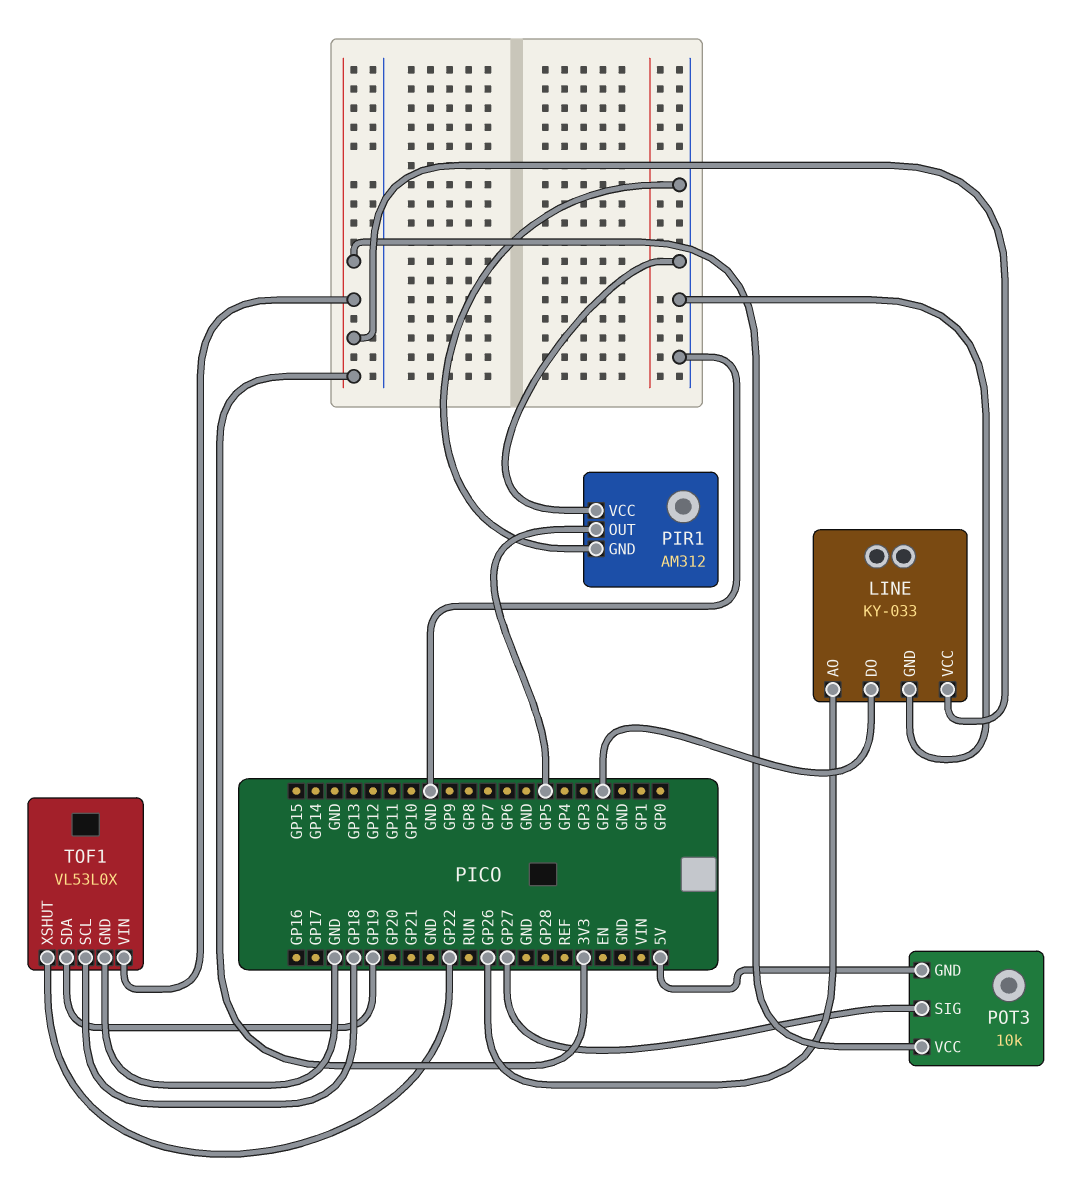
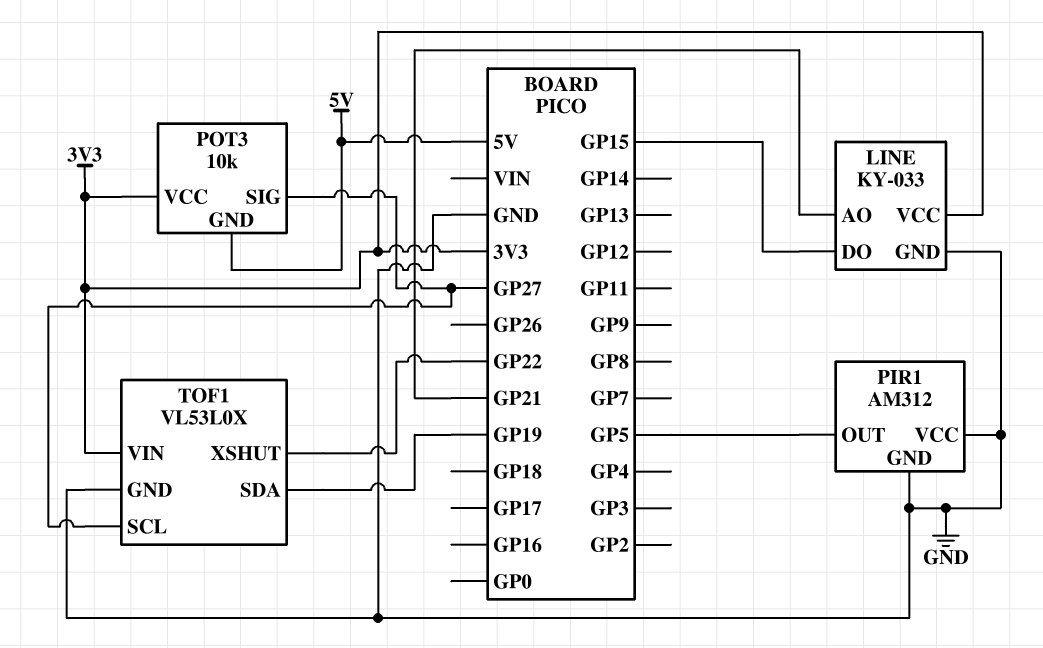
LINE pin AO: GP26 -> GP21
LINE pin DO: GP2 -> GP15
TOF1 pin SCL: GP18 -> GP27

